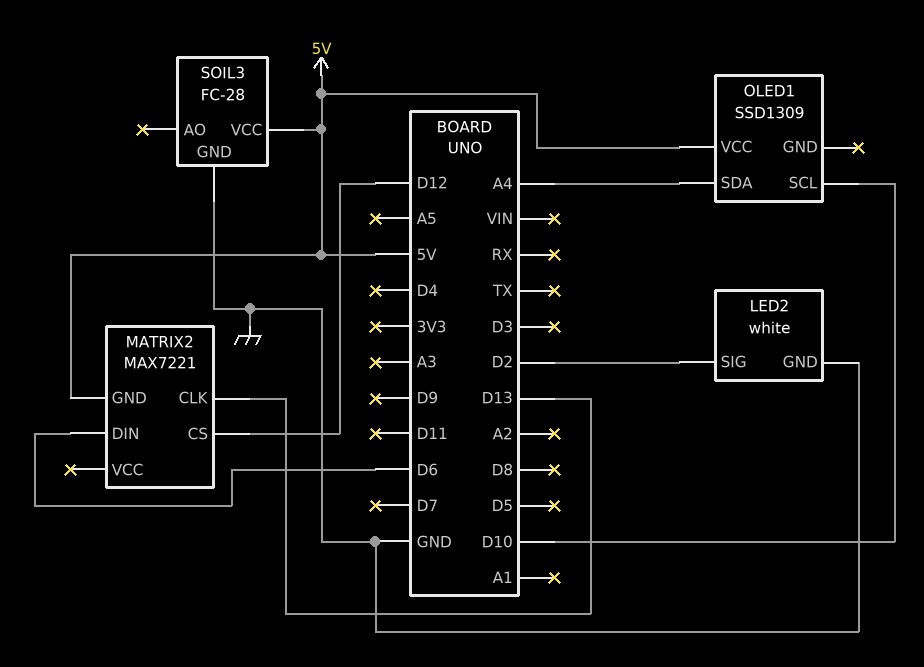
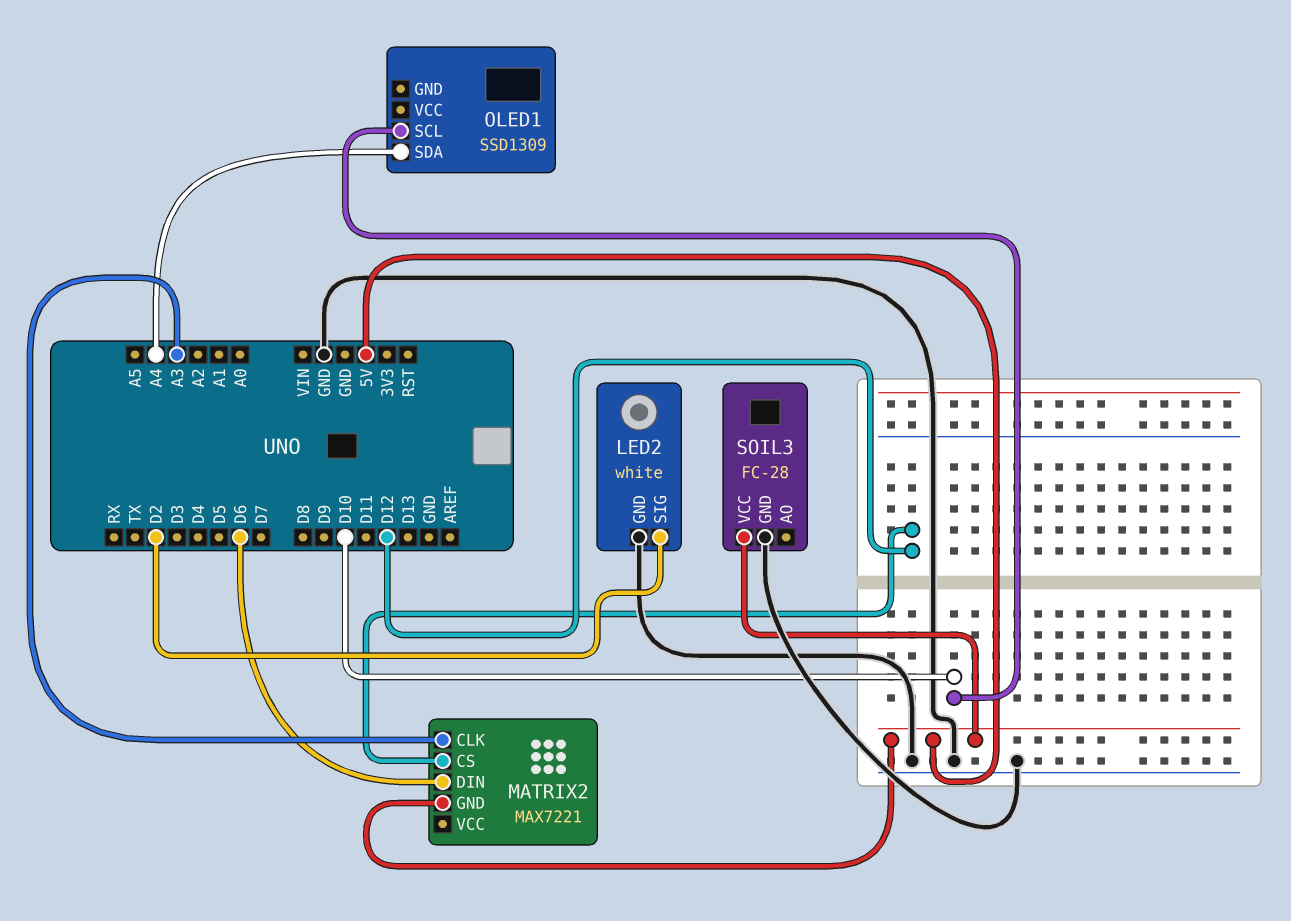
MATRIX2 pin CLK: D13 -> A3
OLED1 pin VCC: 5V -> none

